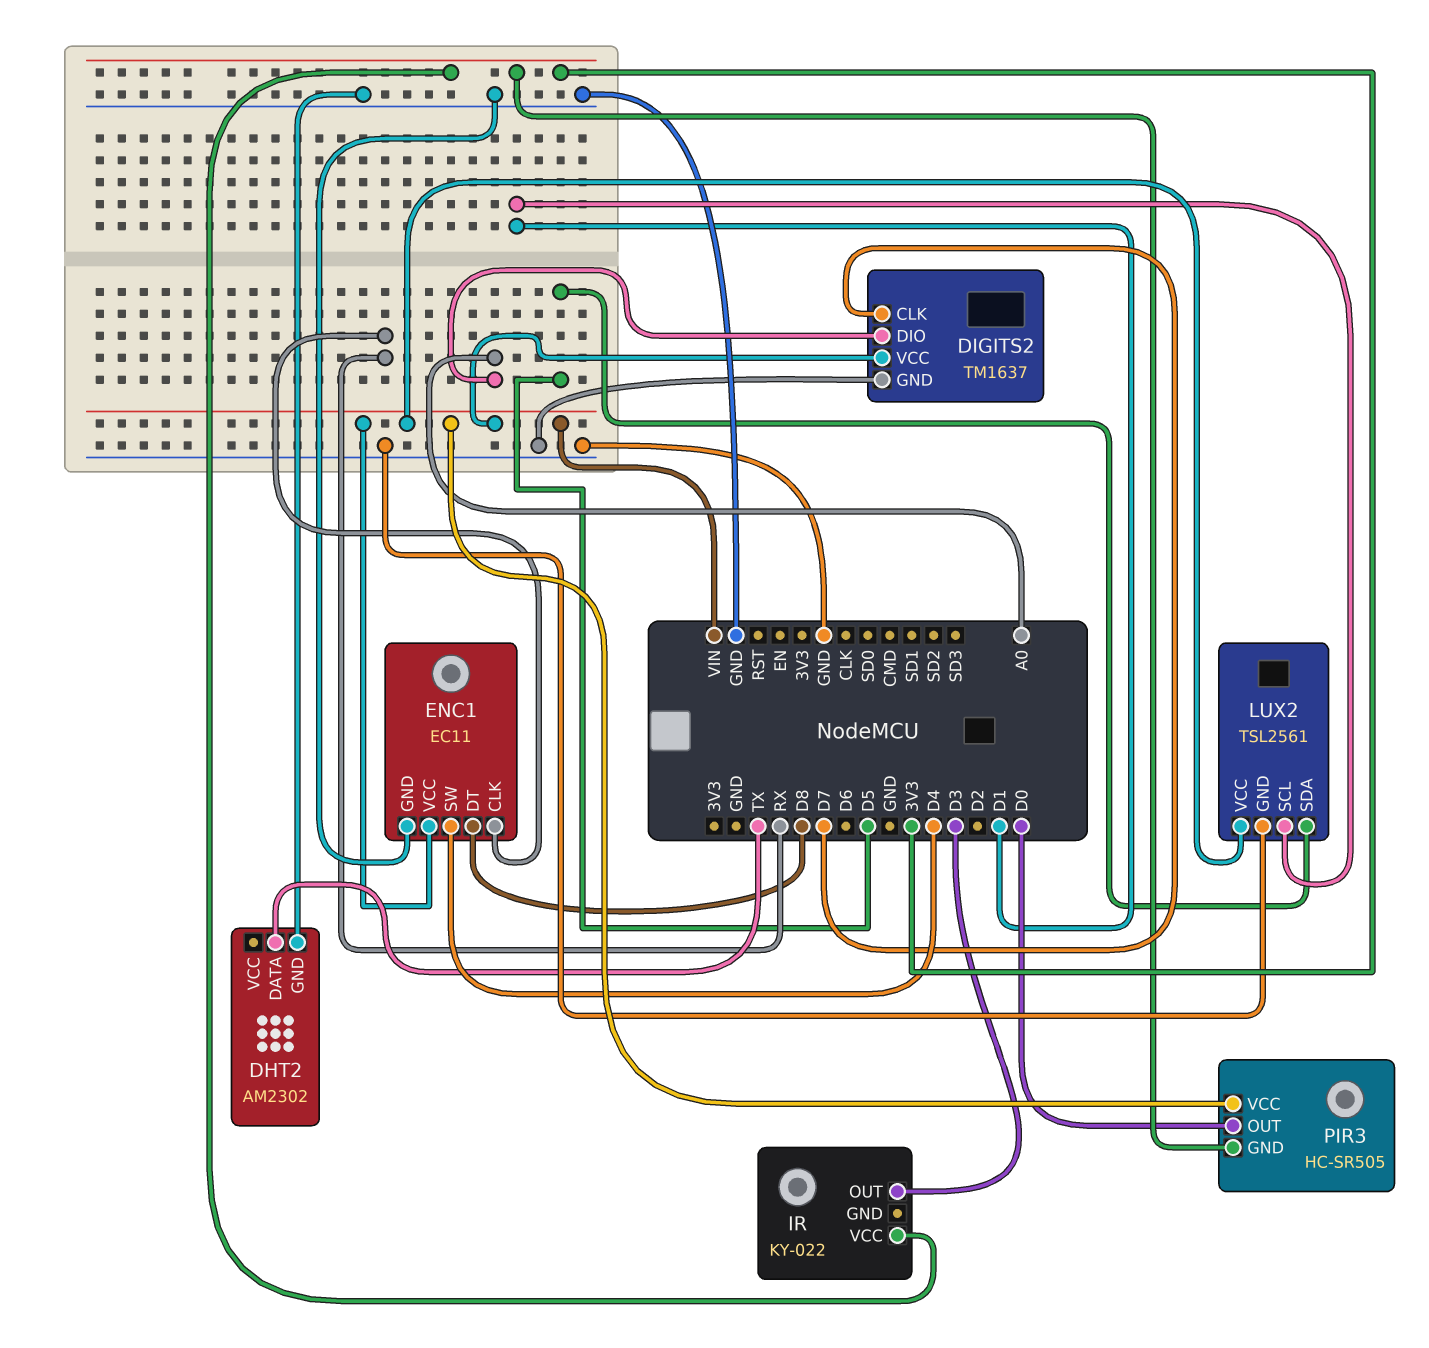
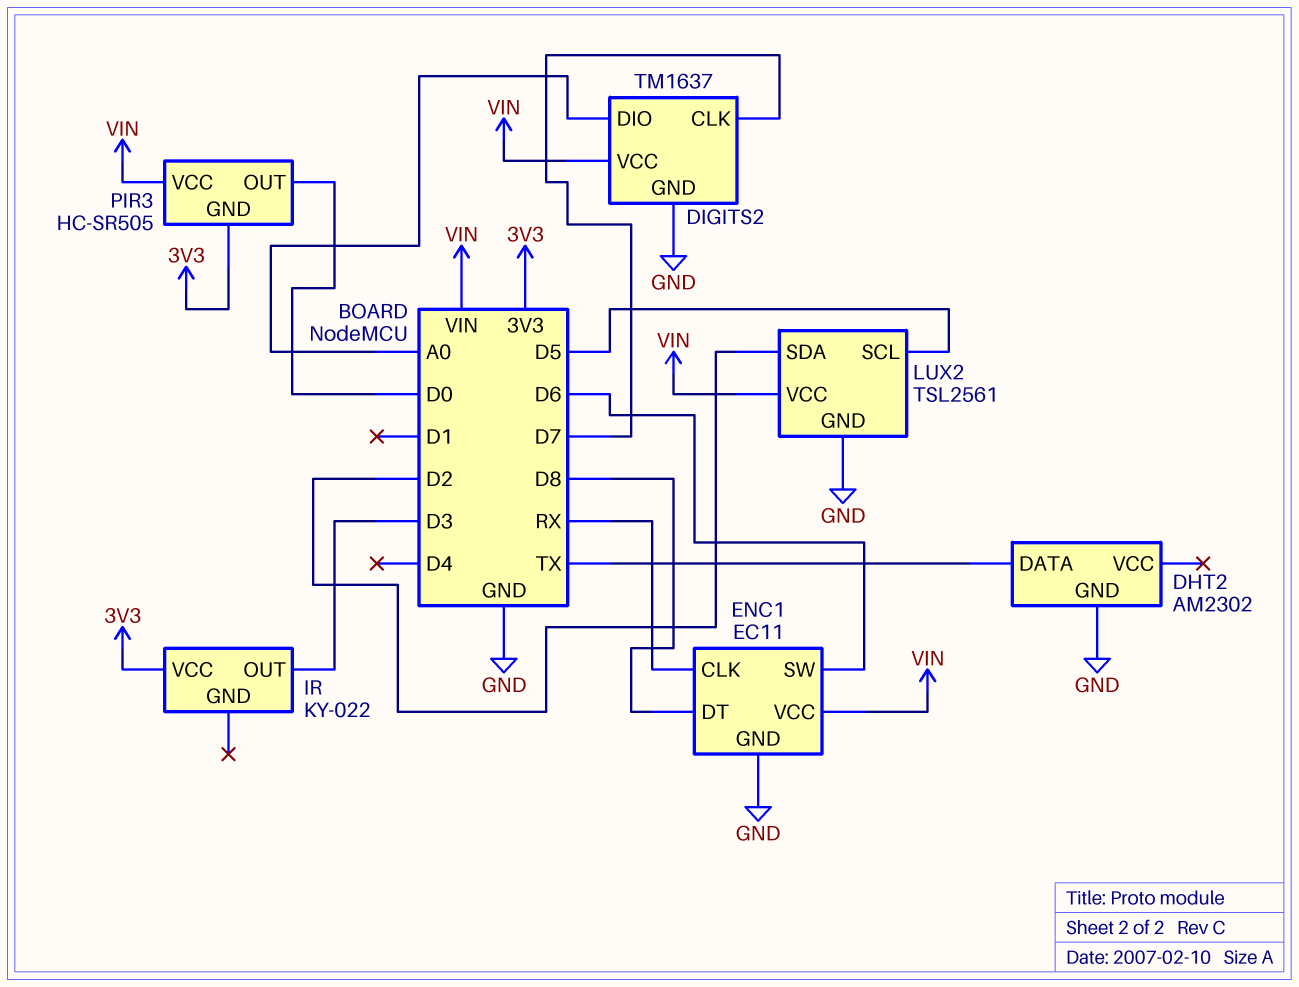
ENC1 pin SW: D4 -> D6
LUX2 pin SCL: D1 -> D5
LUX2 pin SDA: D5 -> D2

